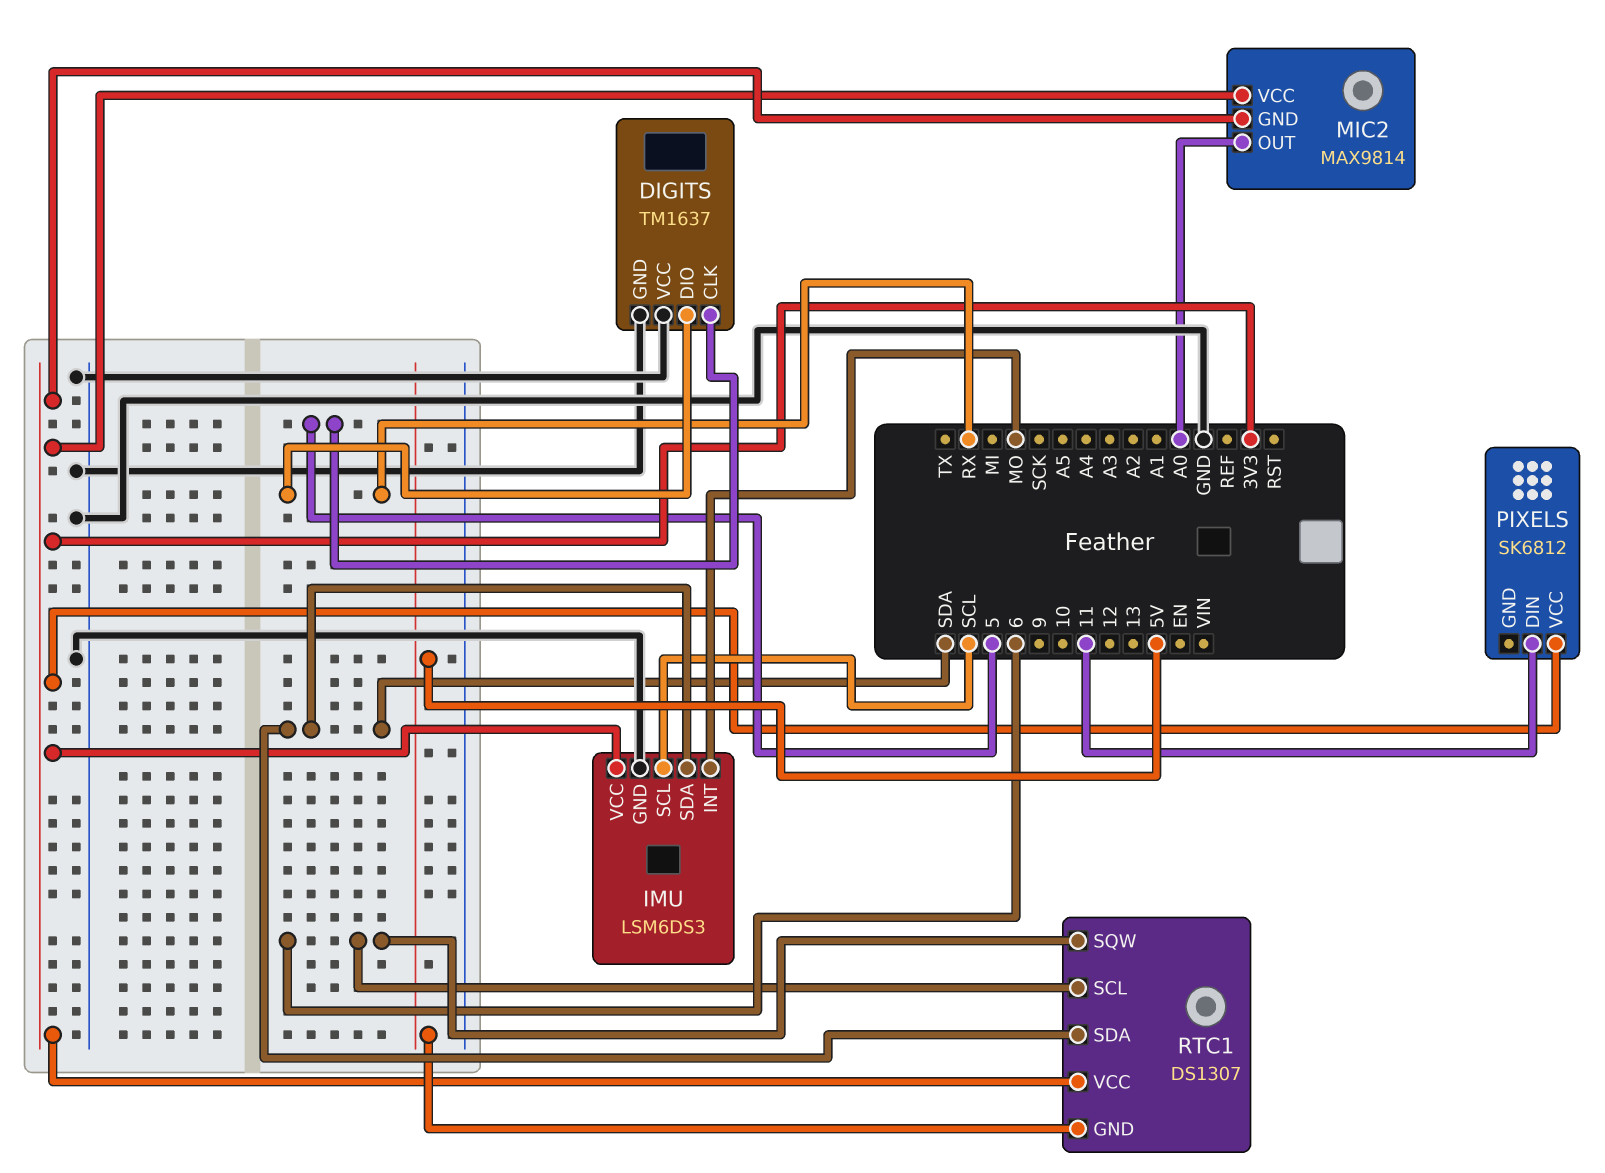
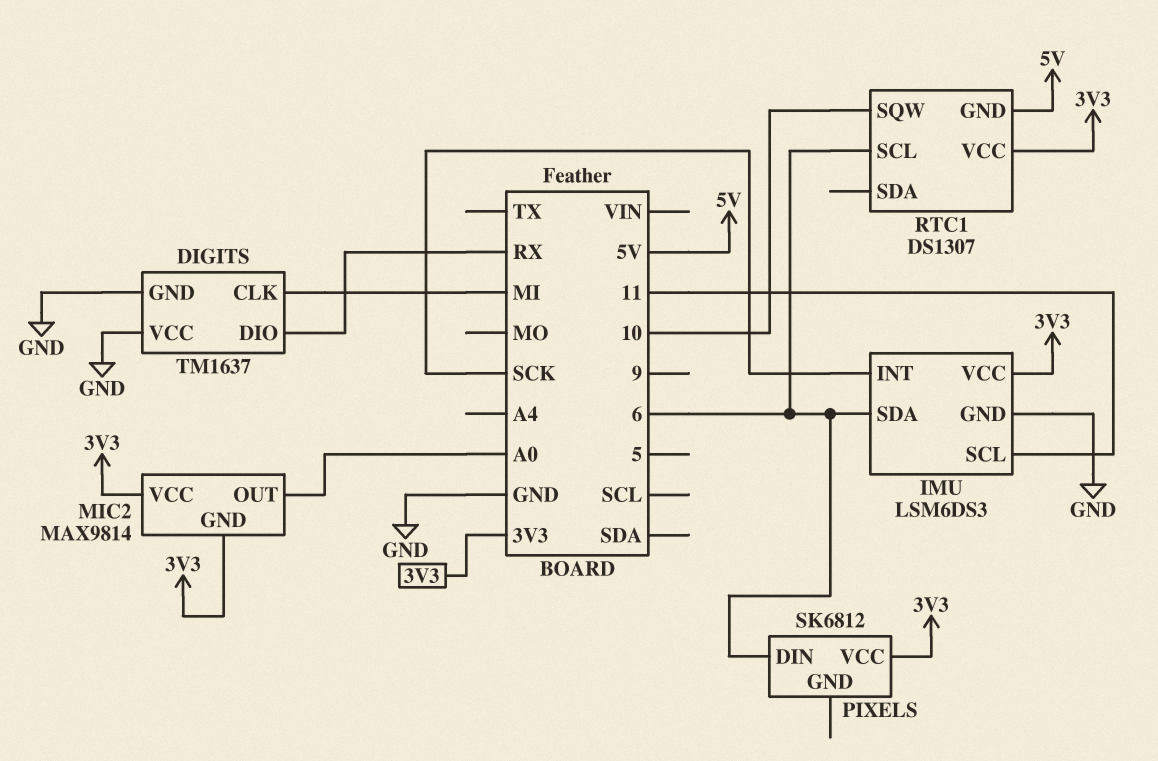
DIGITS pin CLK: 5 -> MI
IMU pin INT: MO -> SCK
IMU pin SCL: SCL -> 11
IMU pin SDA: SDA -> 6
PIXELS pin DIN: 11 -> 6
RTC1 pin SDA: SDA -> none
RTC1 pin SQW: 6 -> 10

